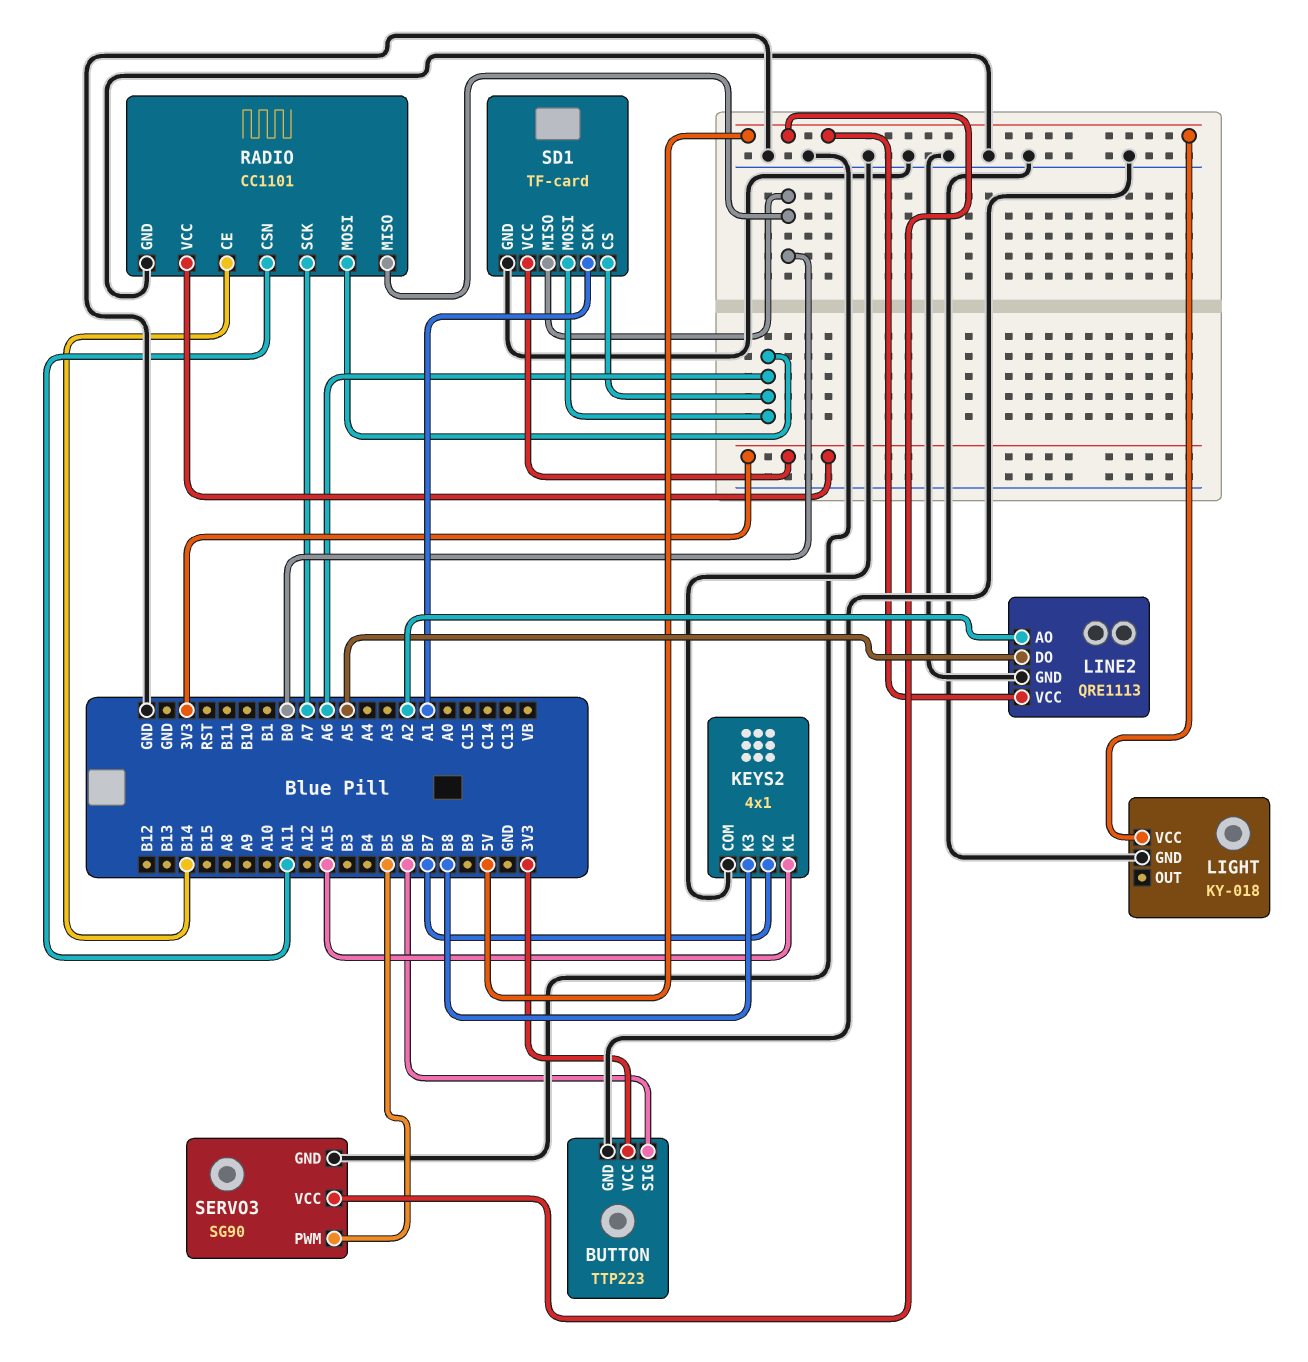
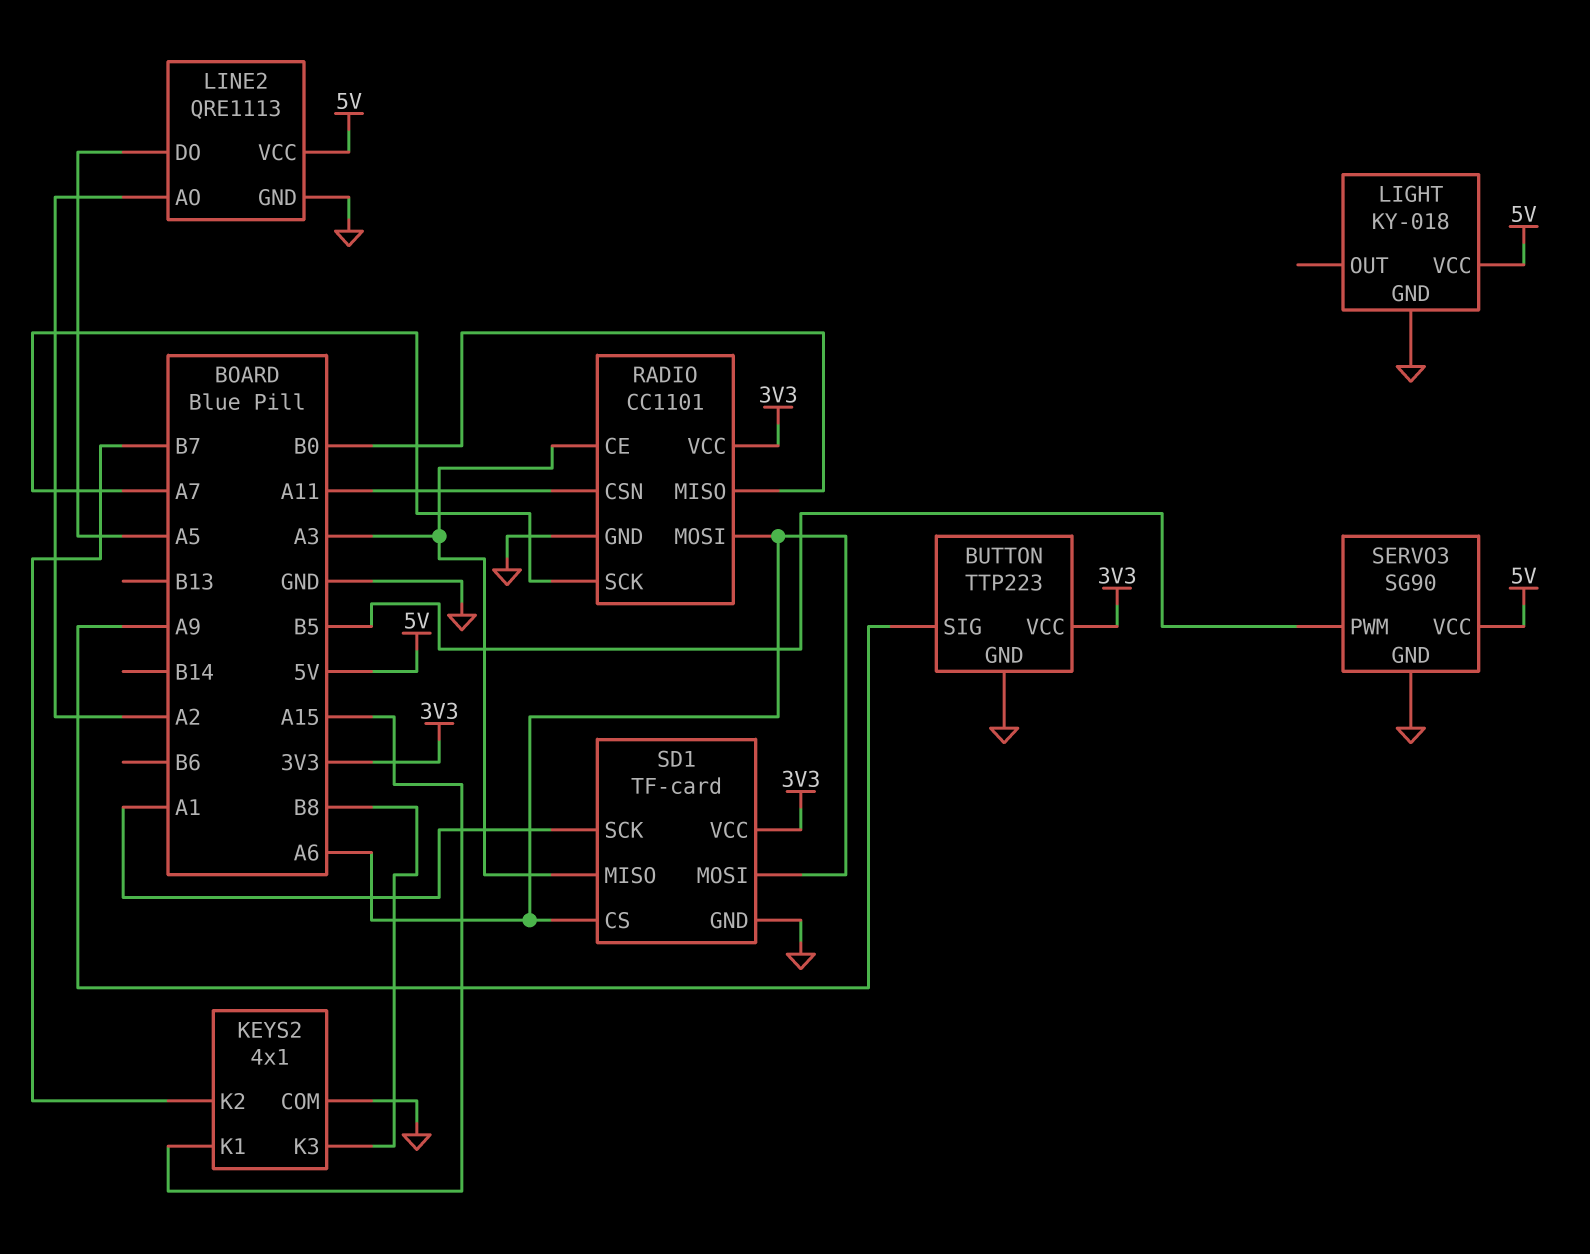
BUTTON pin SIG: B6 -> A9
RADIO pin CE: B14 -> A3
SD1 pin MISO: B0 -> A3

